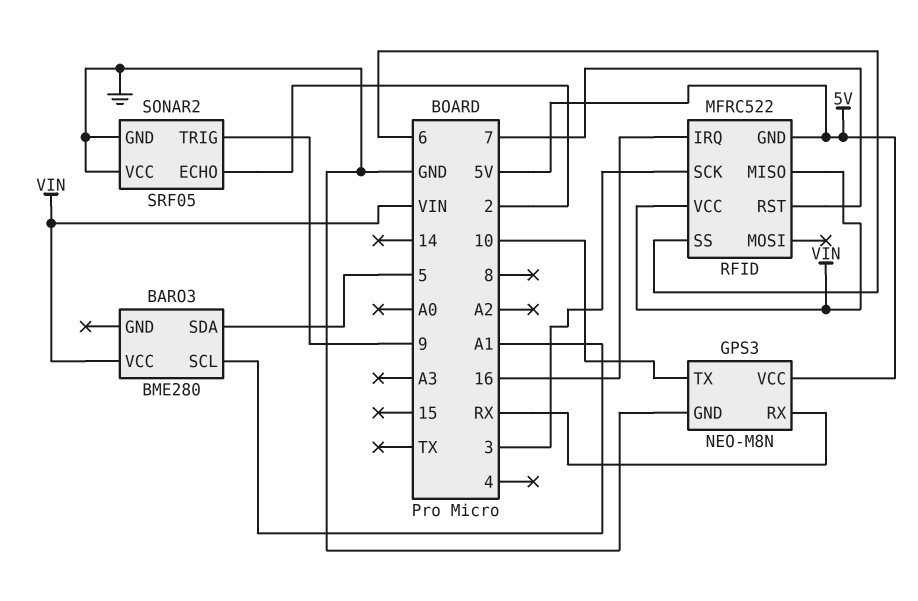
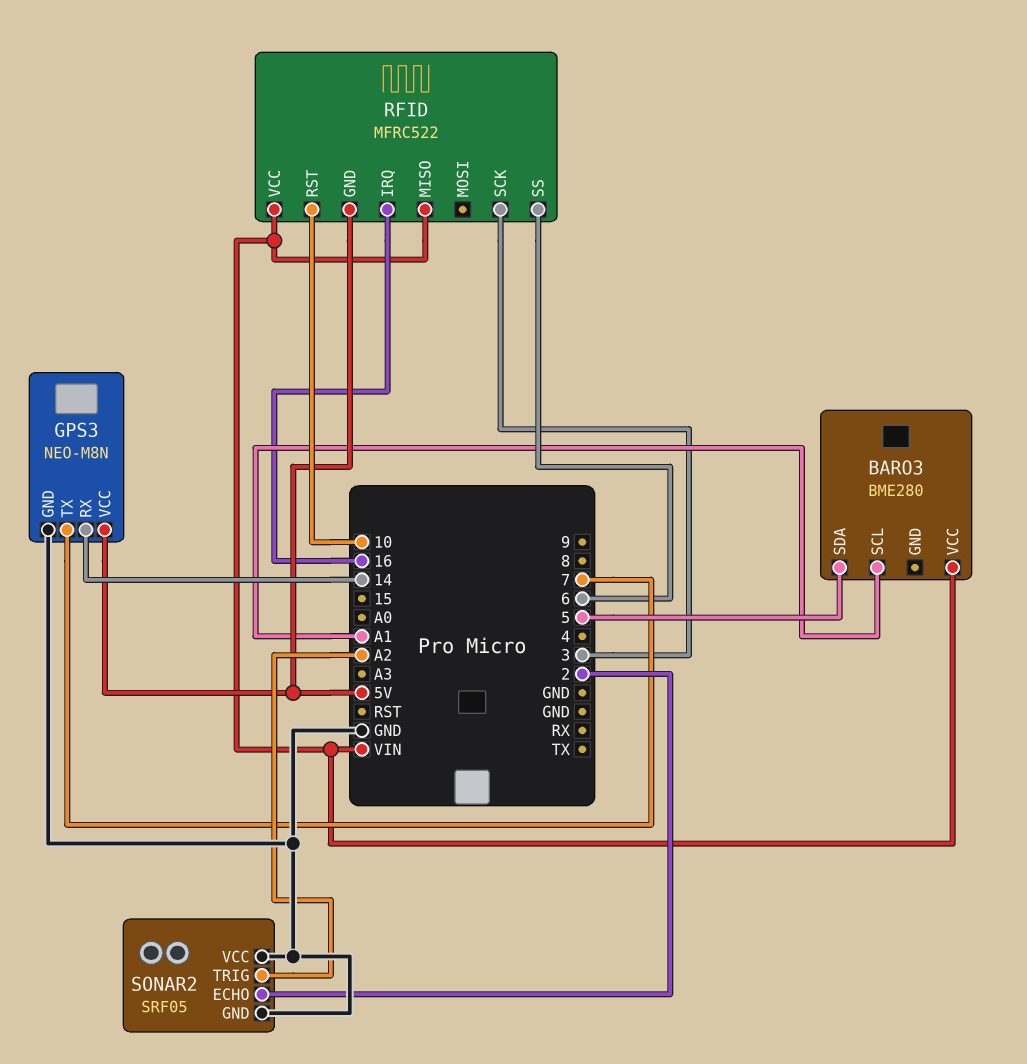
GPS3 pin RX: RX -> 14
GPS3 pin TX: 10 -> 7
RFID pin RST: 7 -> 10
SONAR2 pin TRIG: 9 -> A2

